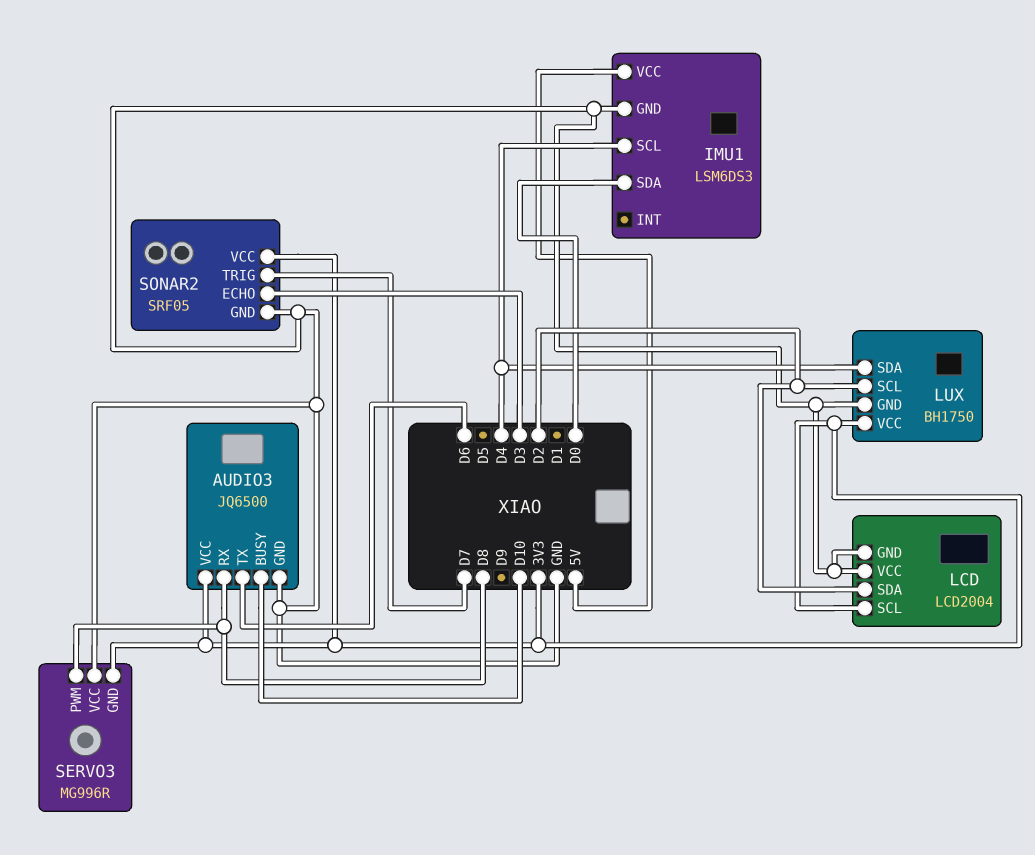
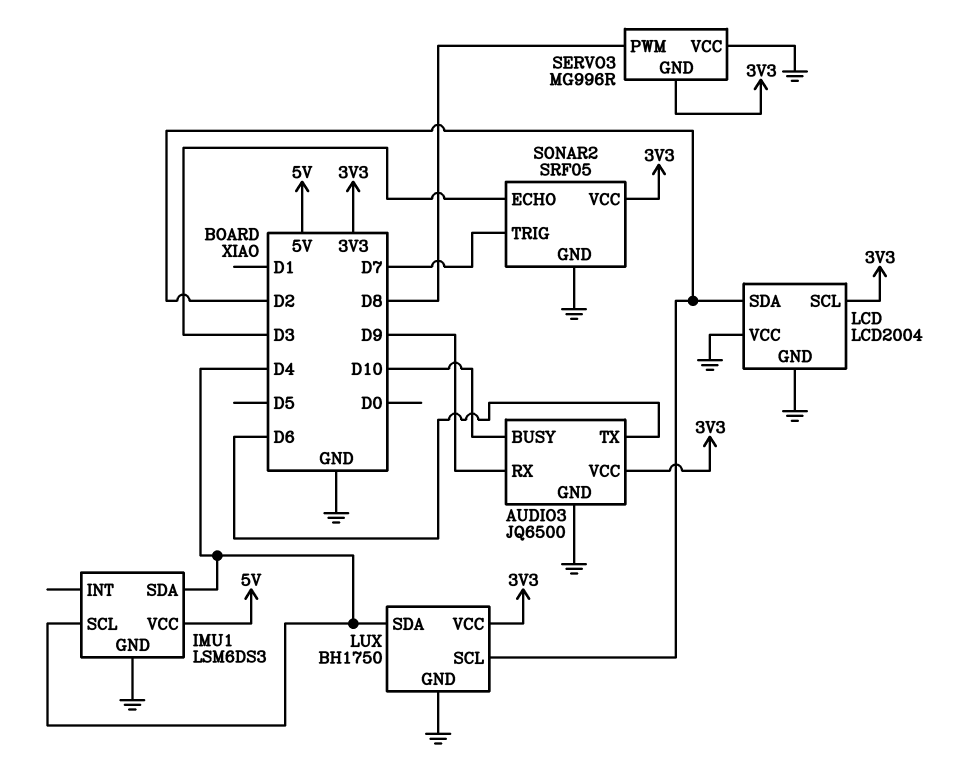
AUDIO3 pin RX: D8 -> D9
IMU1 pin SDA: D0 -> D4

